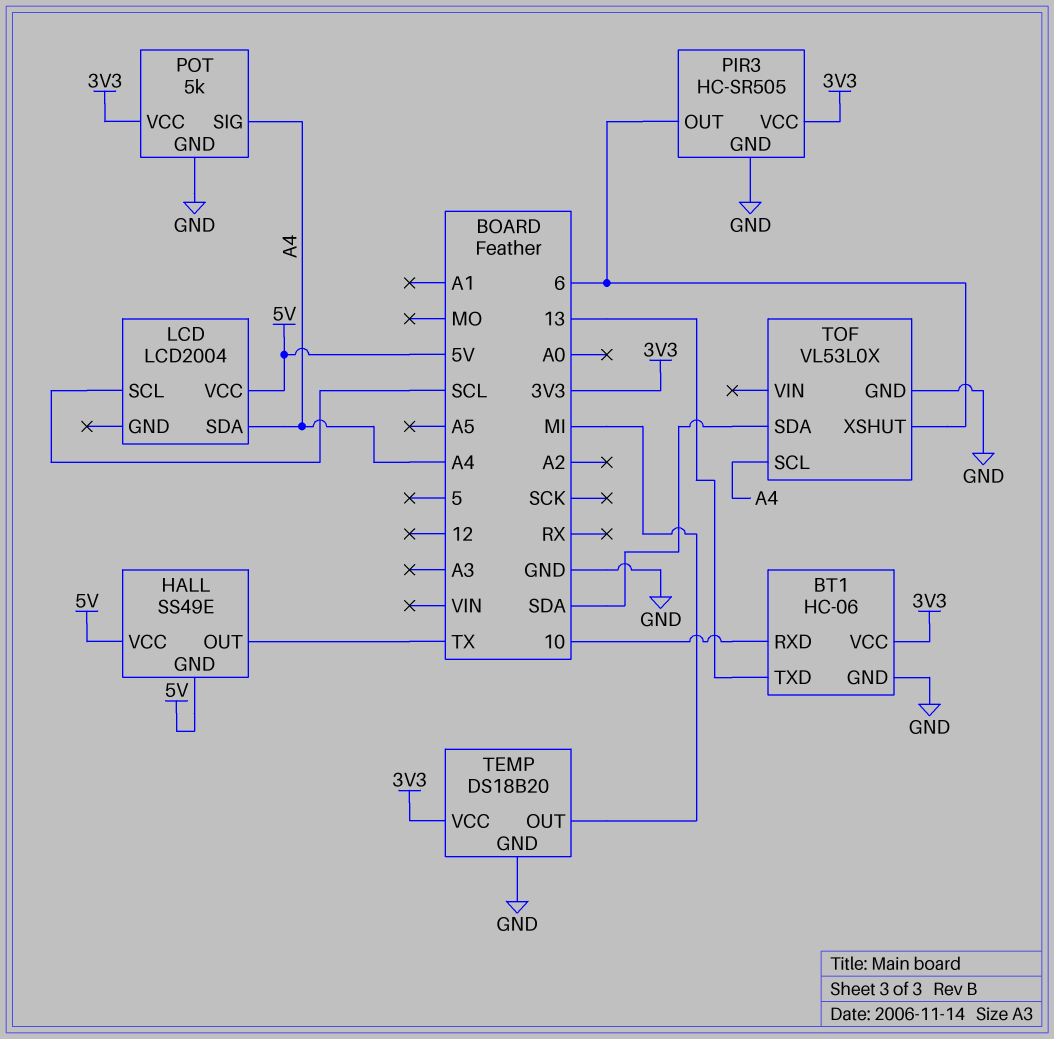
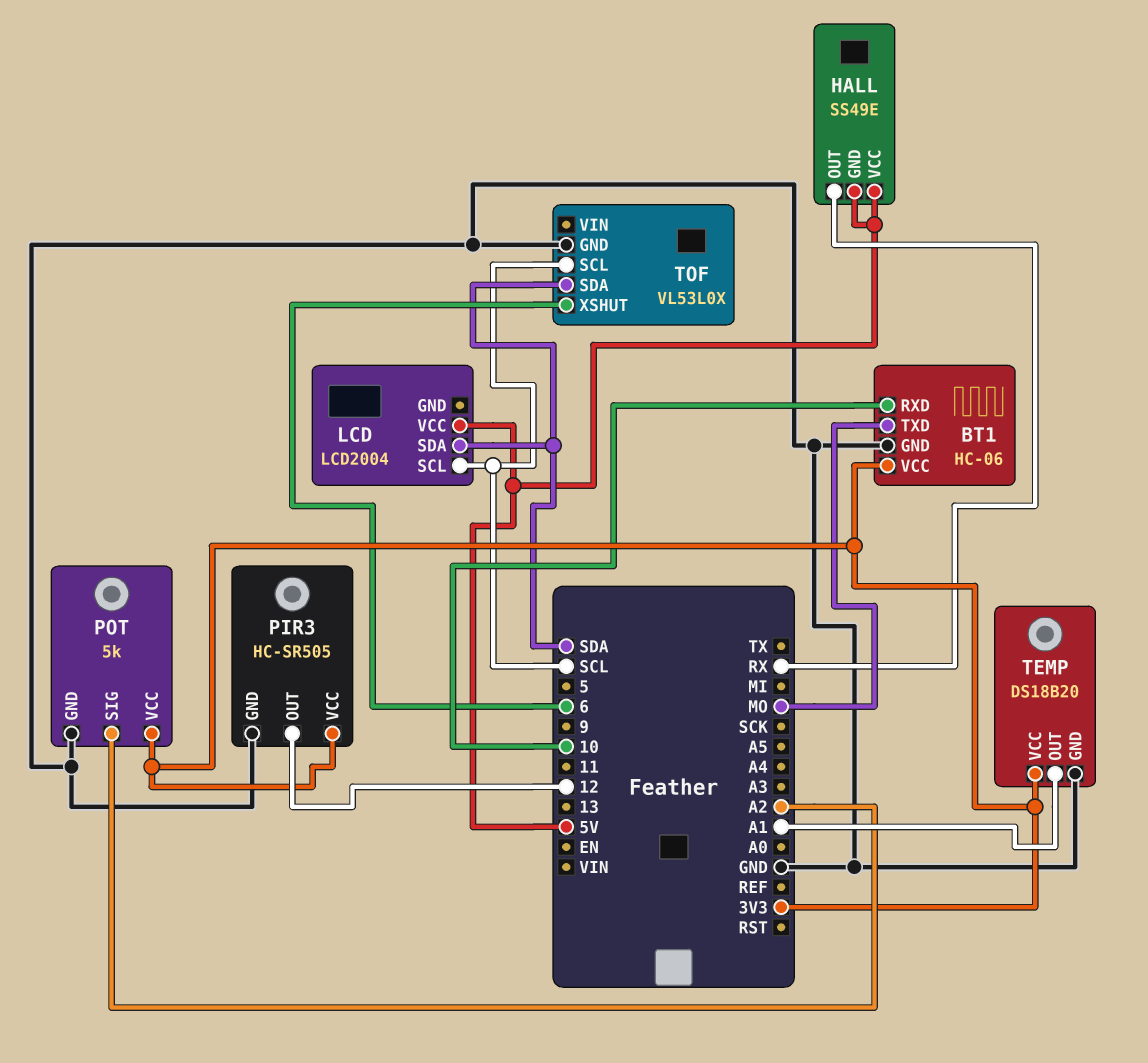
BT1 pin TXD: 13 -> MO
HALL pin OUT: TX -> RX
LCD pin SDA: A4 -> SDA
PIR3 pin OUT: 6 -> 12
POT pin SIG: A4 -> A2
TEMP pin OUT: MI -> A1
TOF pin SCL: A4 -> SCL

